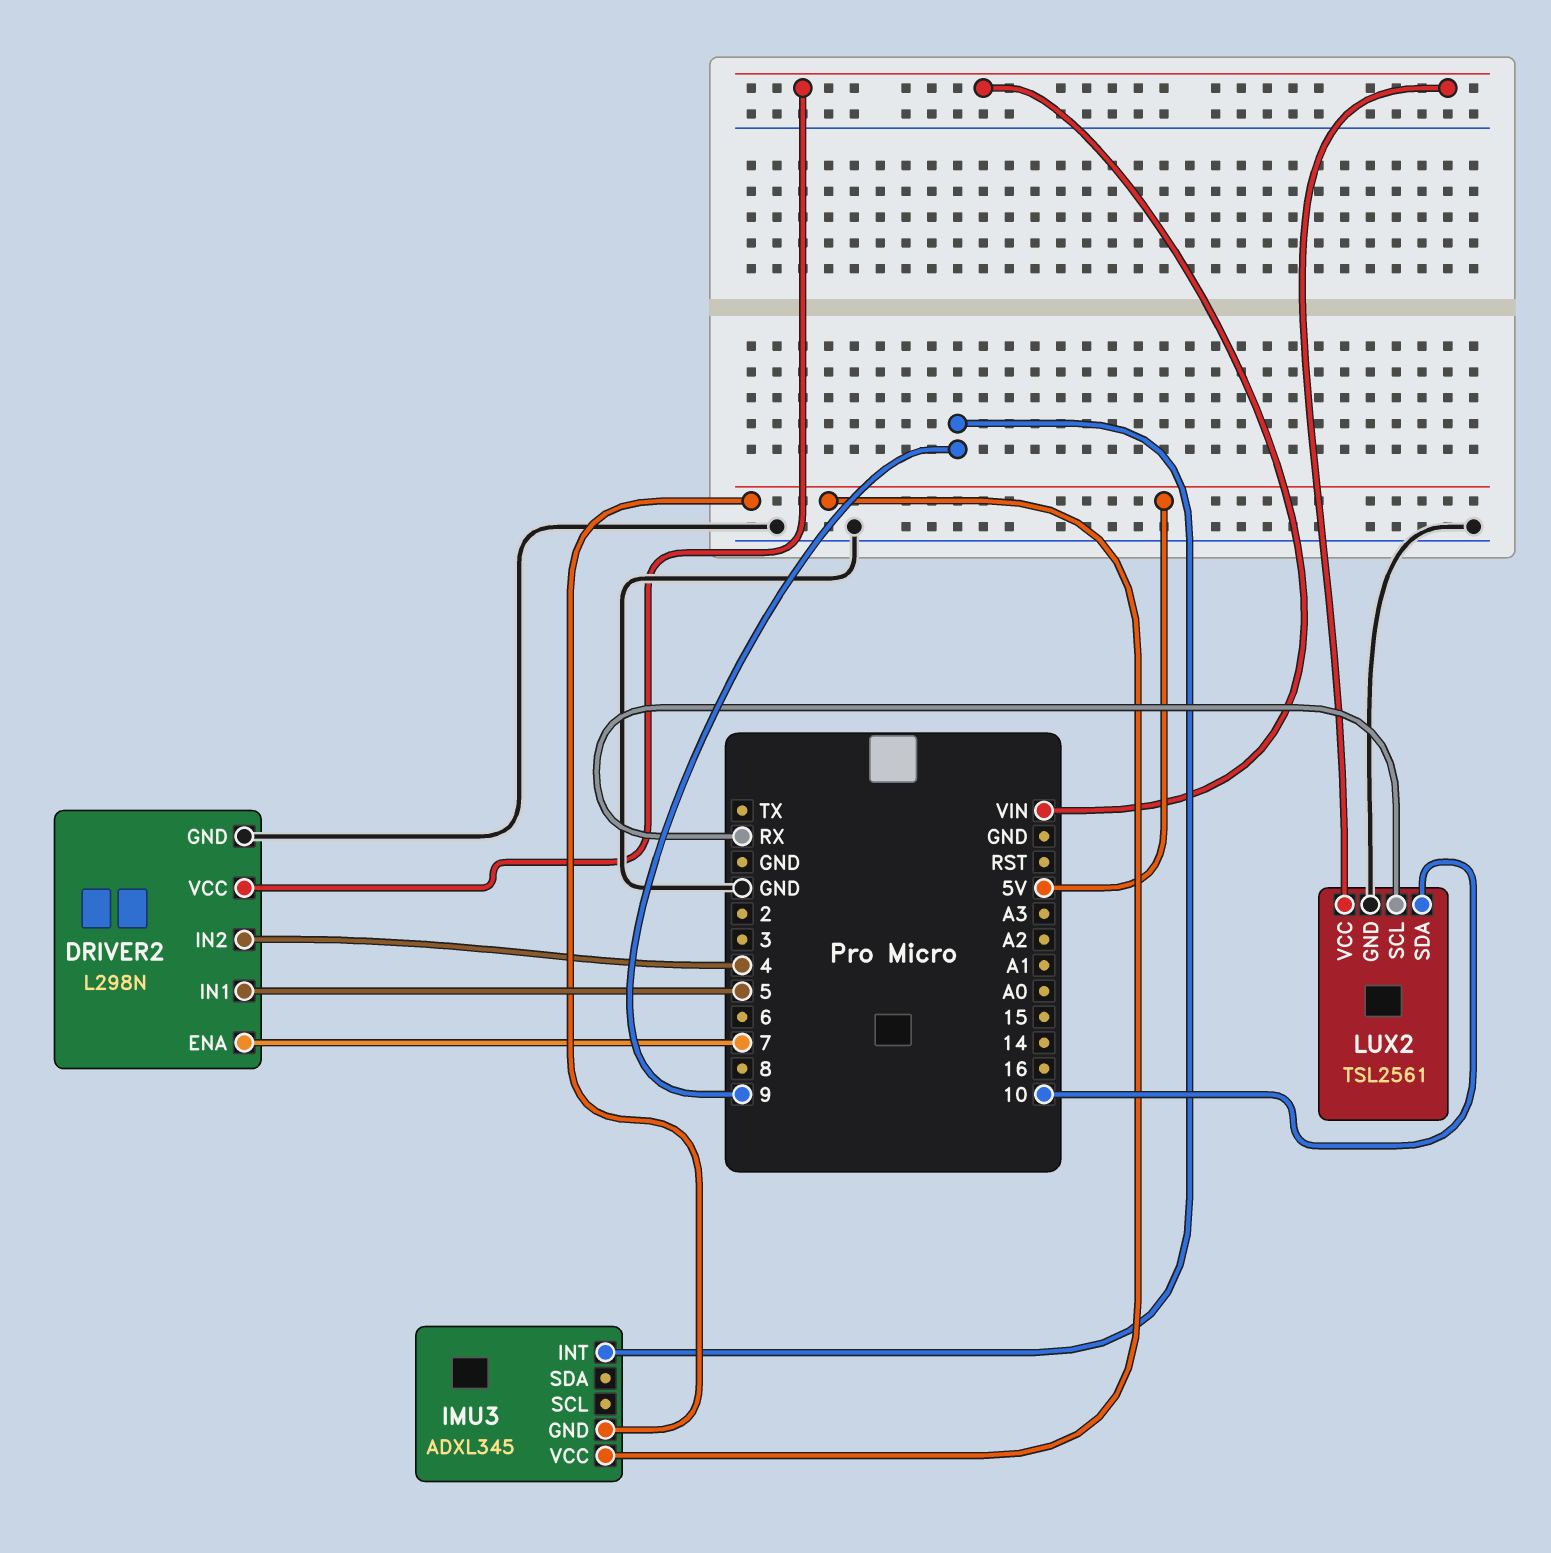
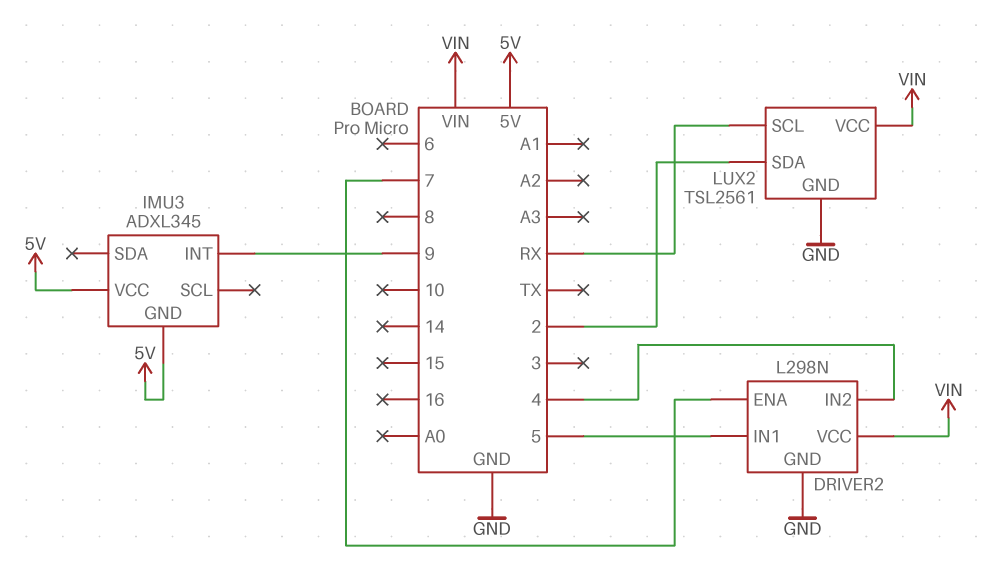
LUX2 pin SDA: 10 -> 2

